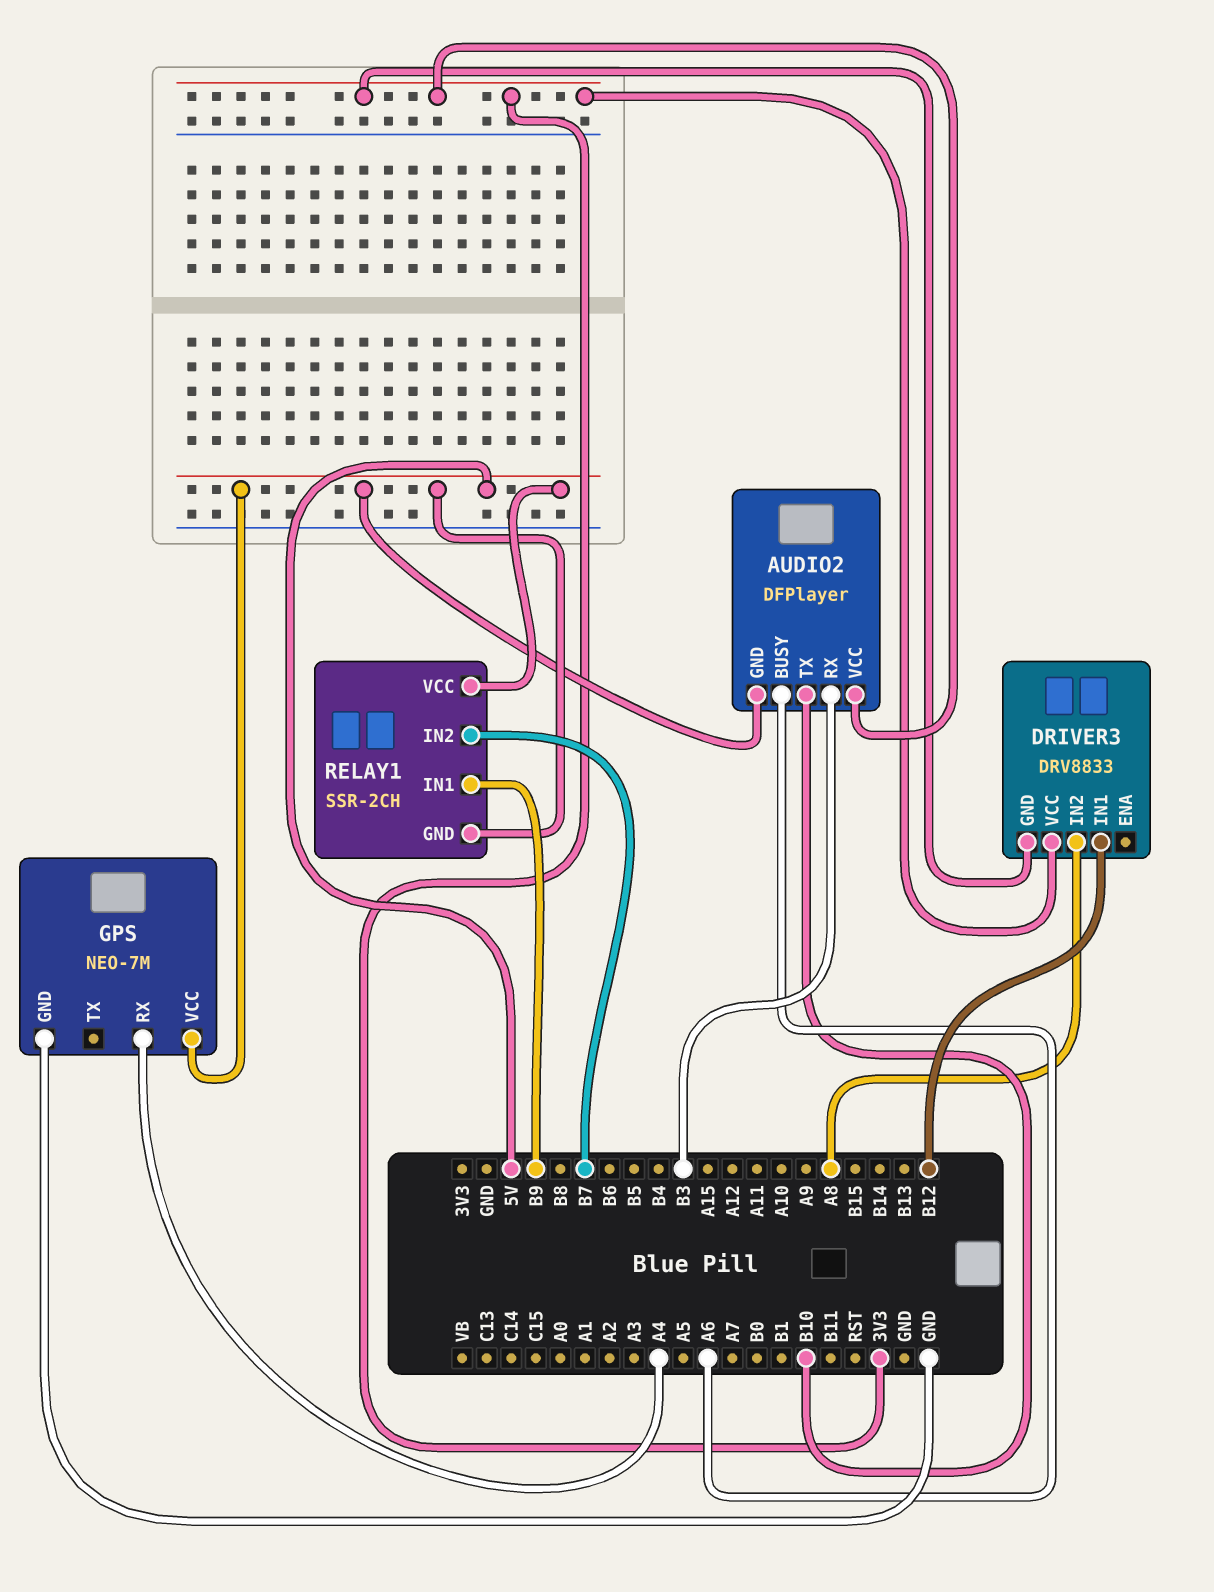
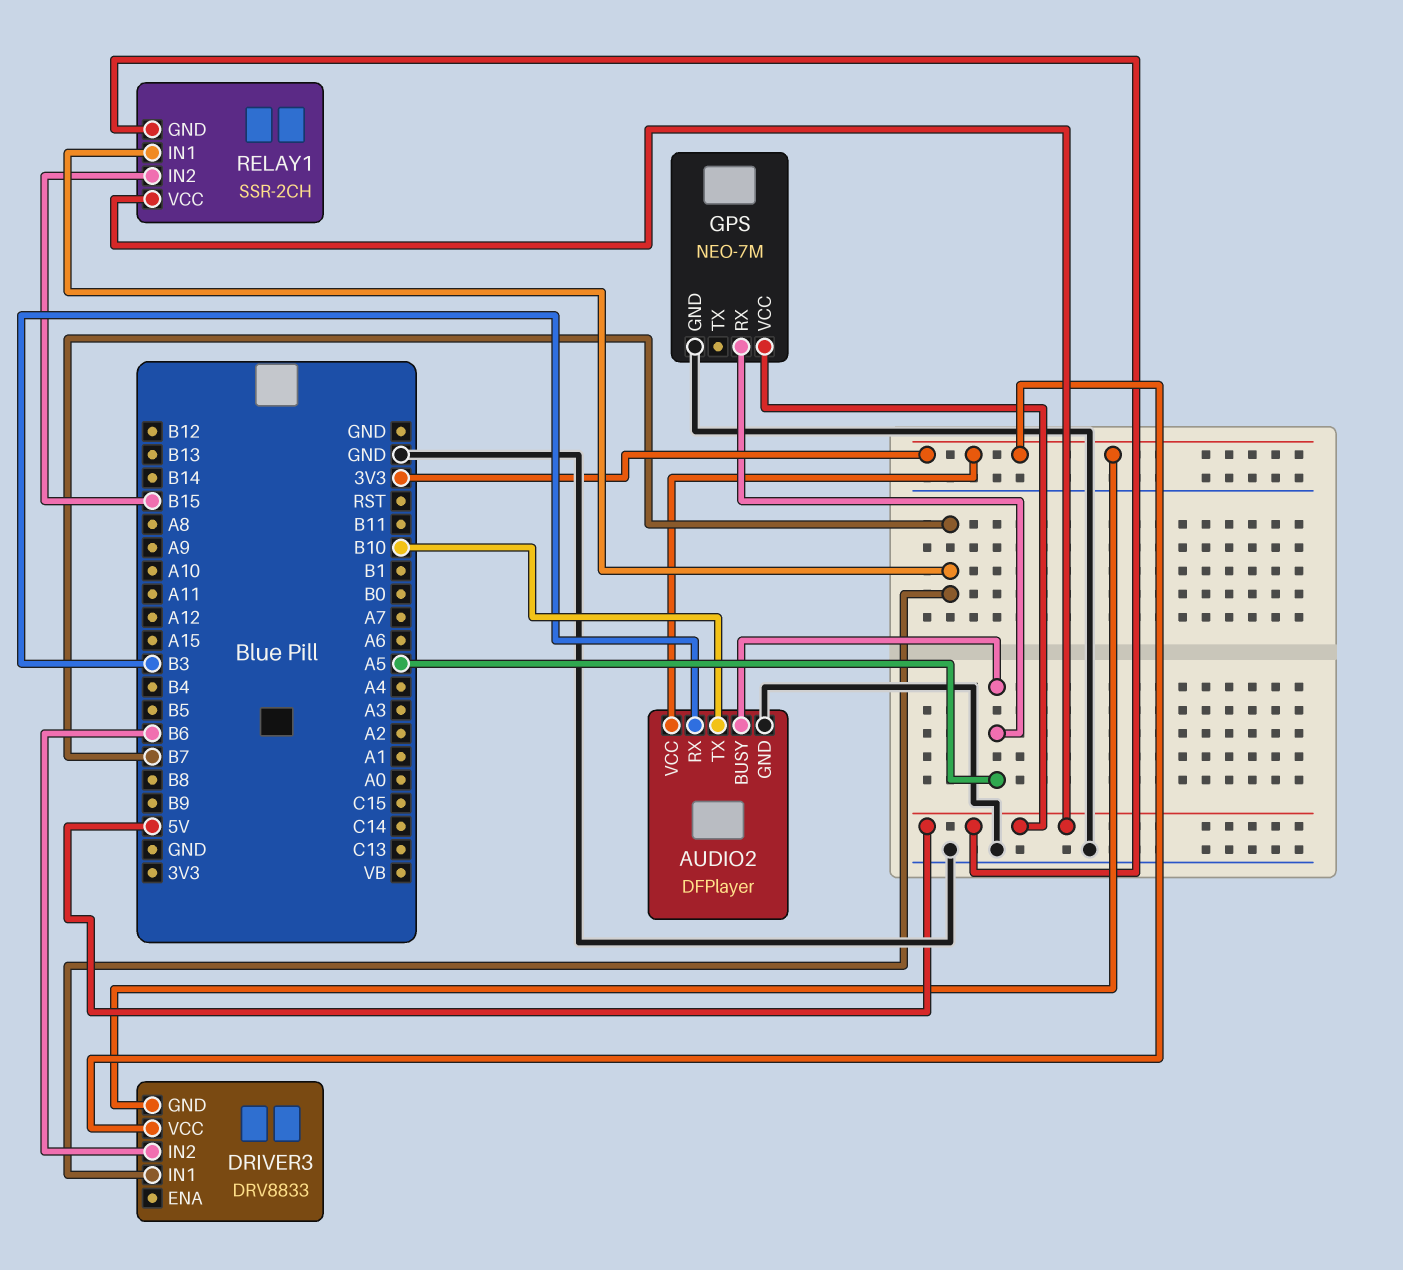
AUDIO2 pin BUSY: A6 -> A5
AUDIO2 pin GND: 5V -> GND
DRIVER3 pin IN1: B12 -> B7
DRIVER3 pin IN2: A8 -> B6
GPS pin RX: A4 -> A5
RELAY1 pin IN1: B9 -> B7
RELAY1 pin IN2: B7 -> B15

